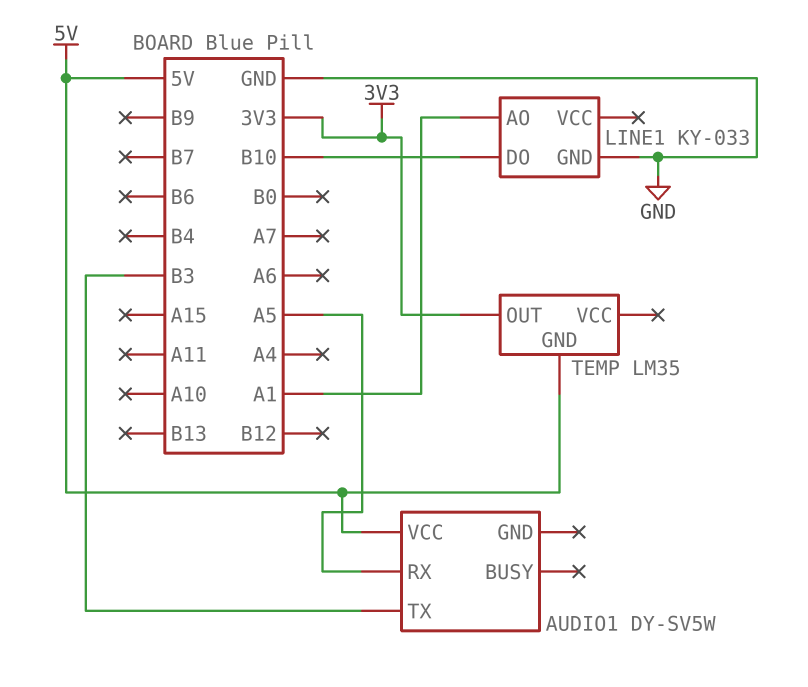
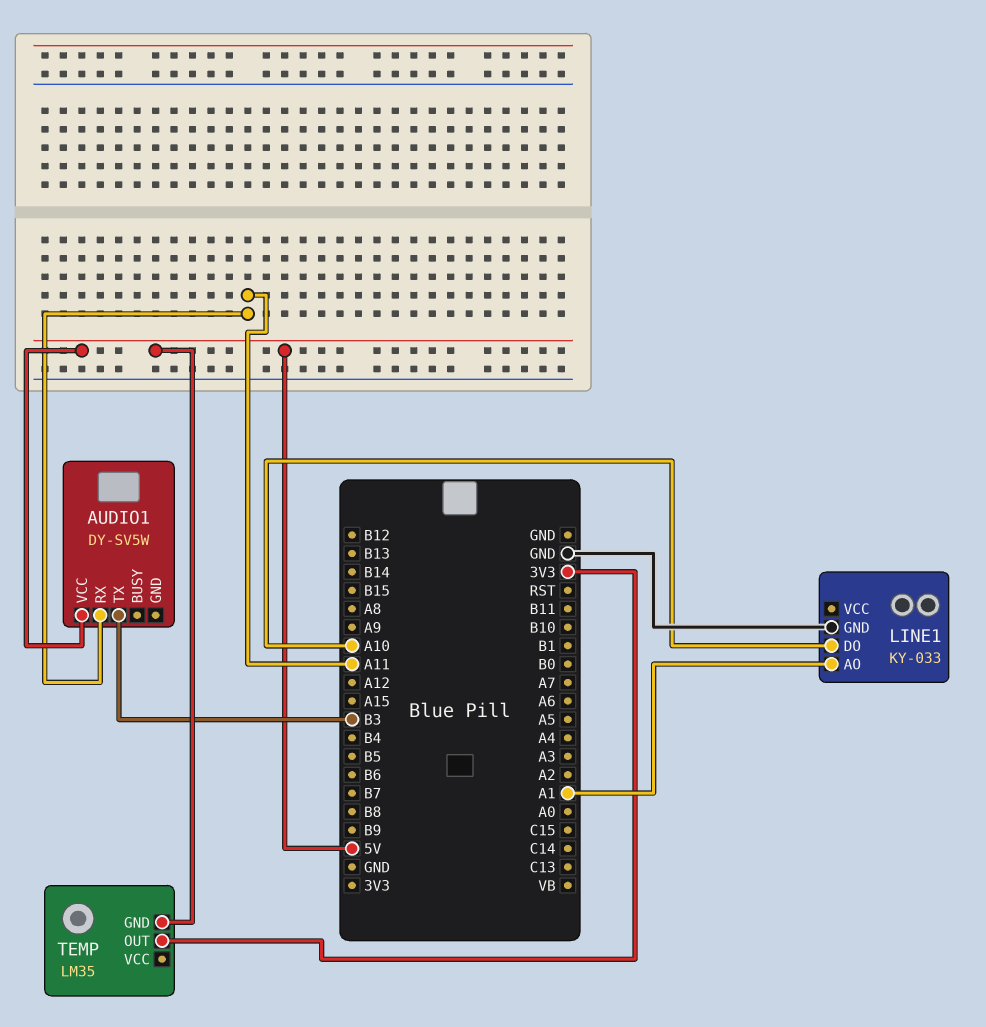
AUDIO1 pin RX: A5 -> A11
LINE1 pin DO: B10 -> A10

